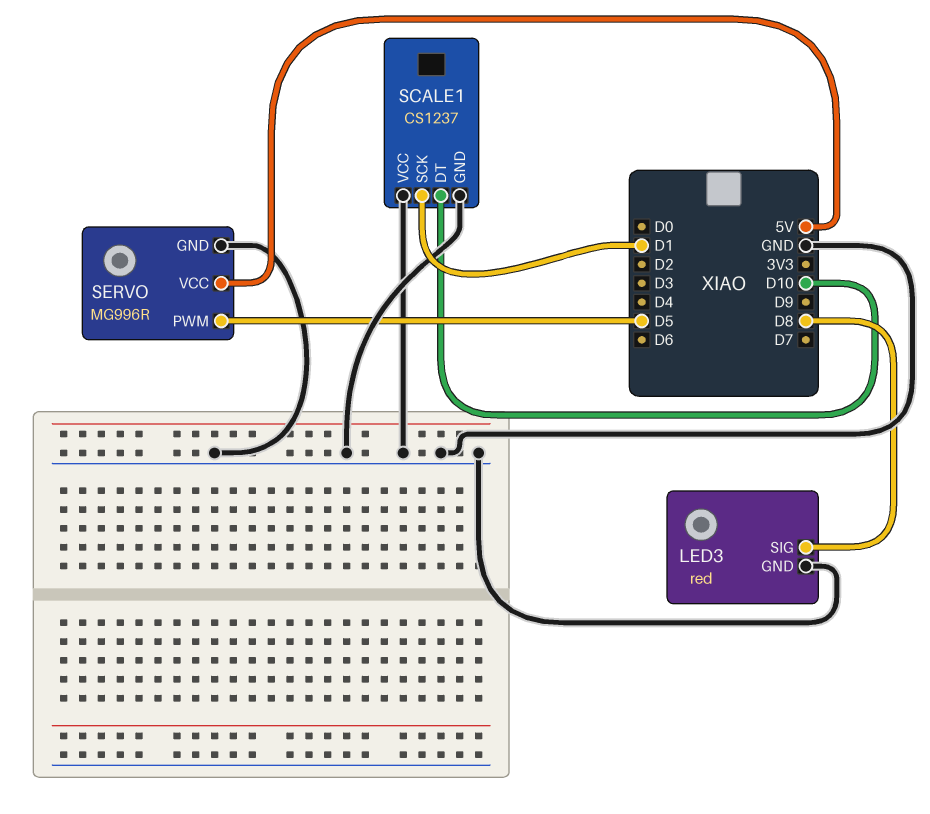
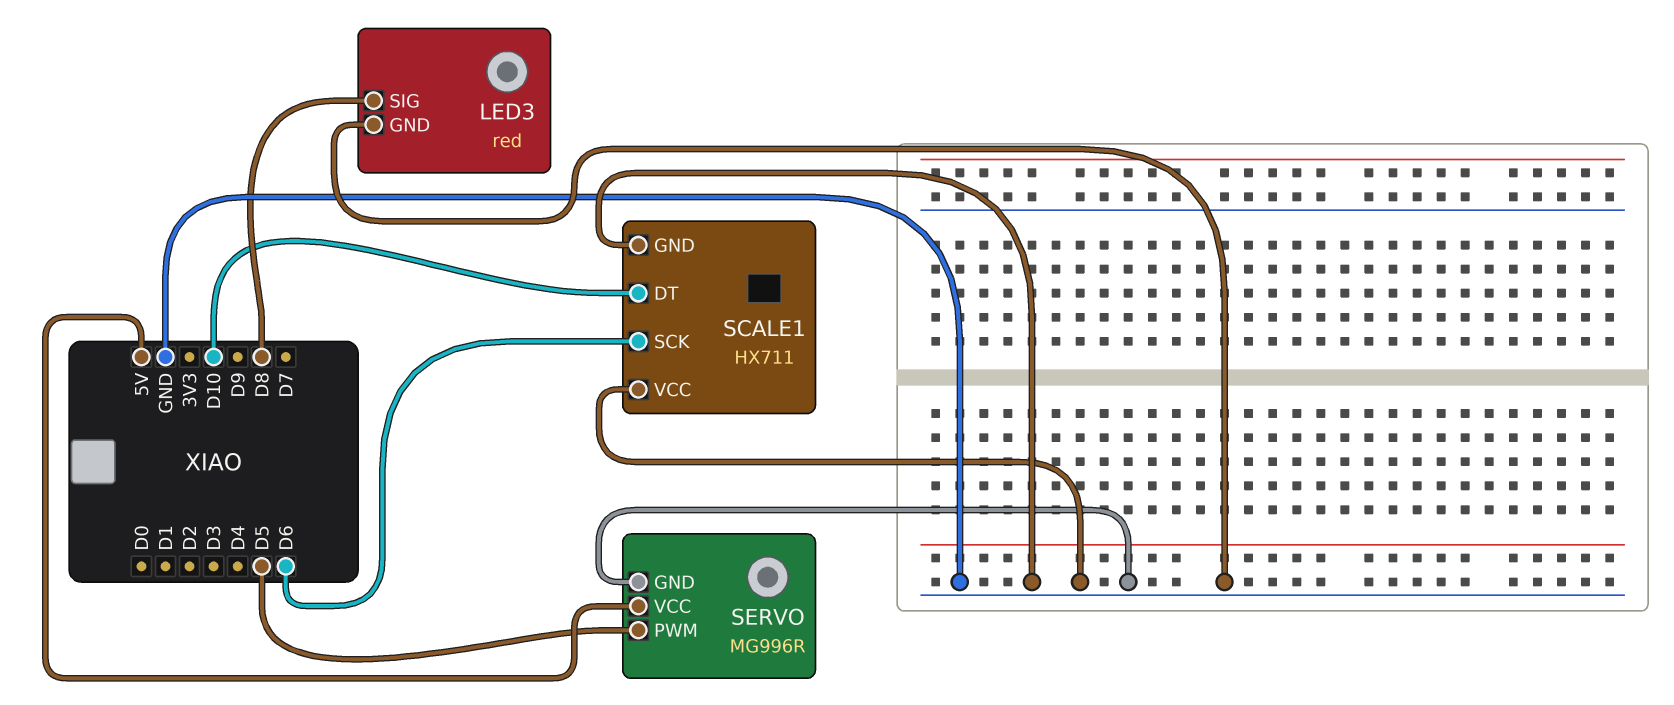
SCALE1: CS1237 -> HX711
SCALE1 pin SCK: D1 -> D6

